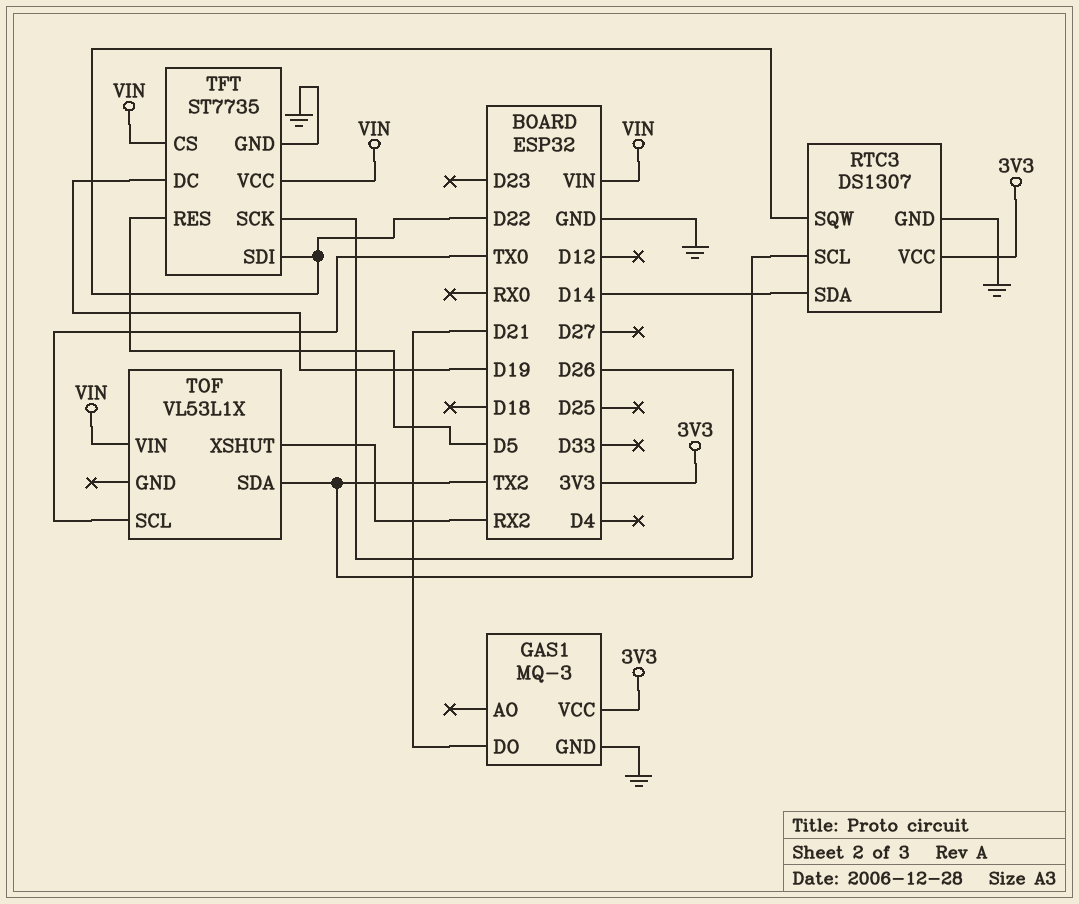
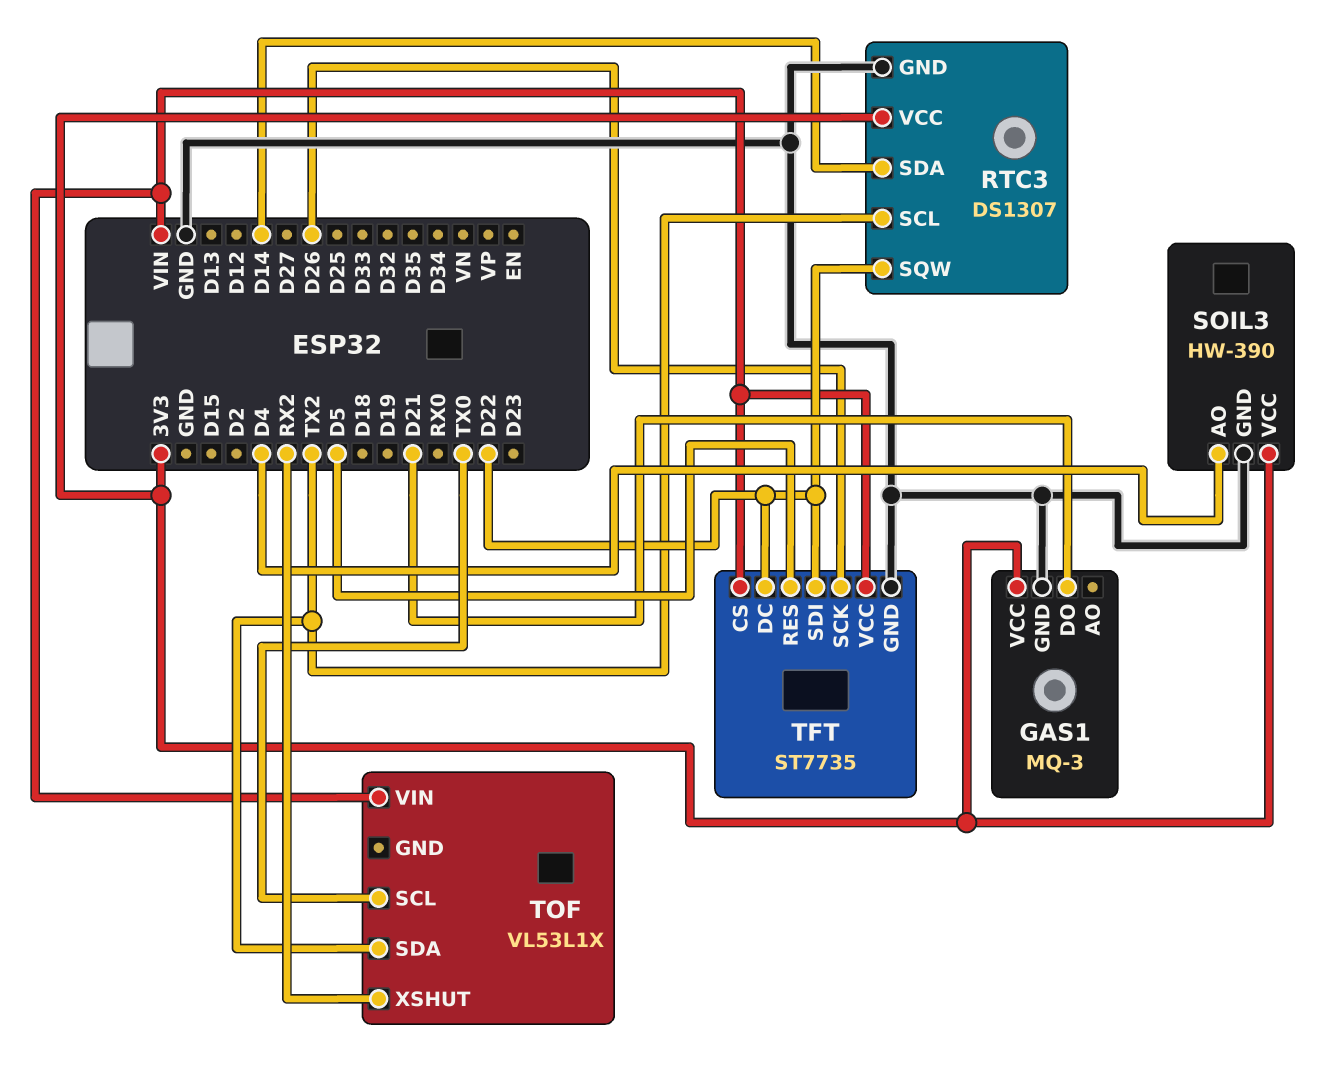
SOIL3: none -> HW-390
SOIL3 pin AO: none -> D4
SOIL3 pin GND: none -> GND
SOIL3 pin VCC: none -> 3V3
TFT pin DC: D19 -> D22

